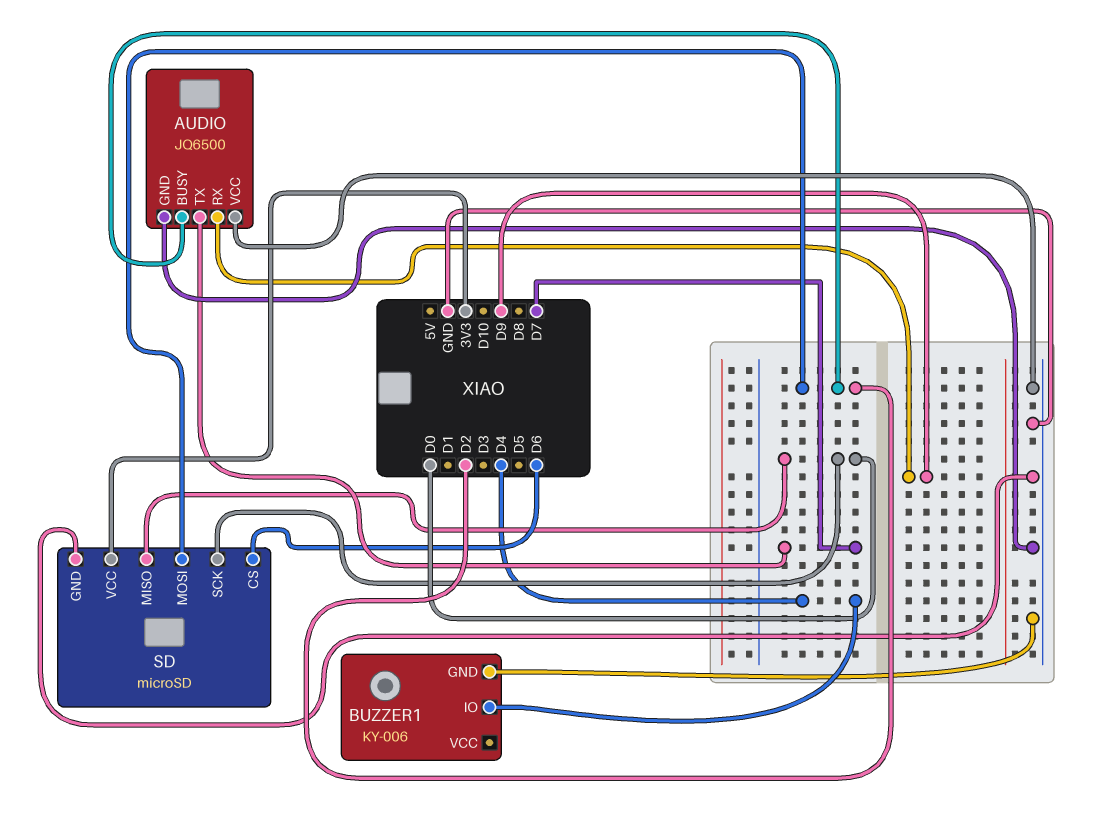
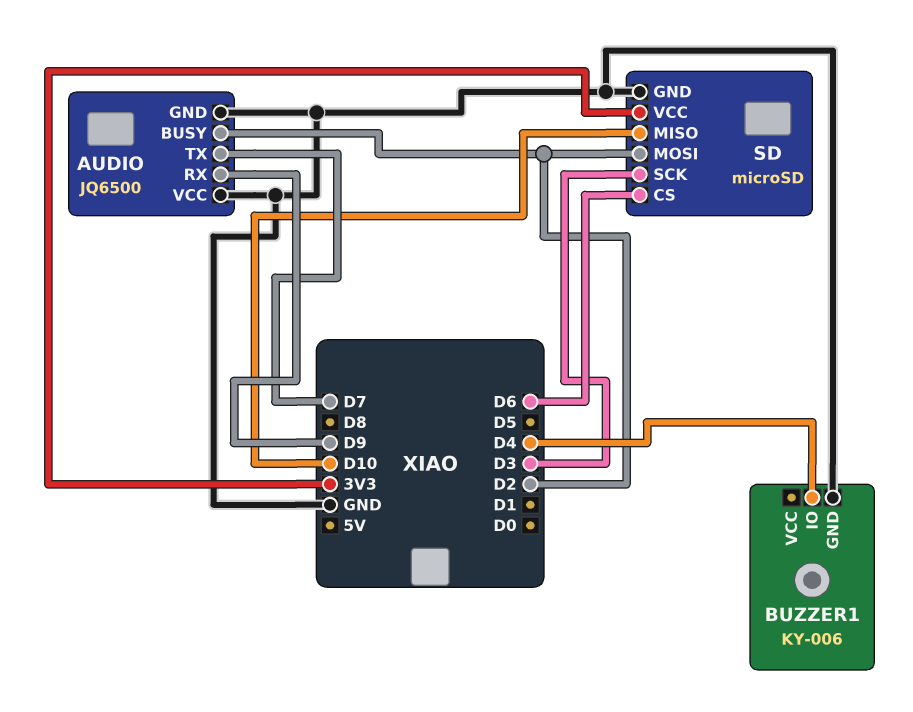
SD pin MISO: D0 -> D10
SD pin SCK: D0 -> D3

